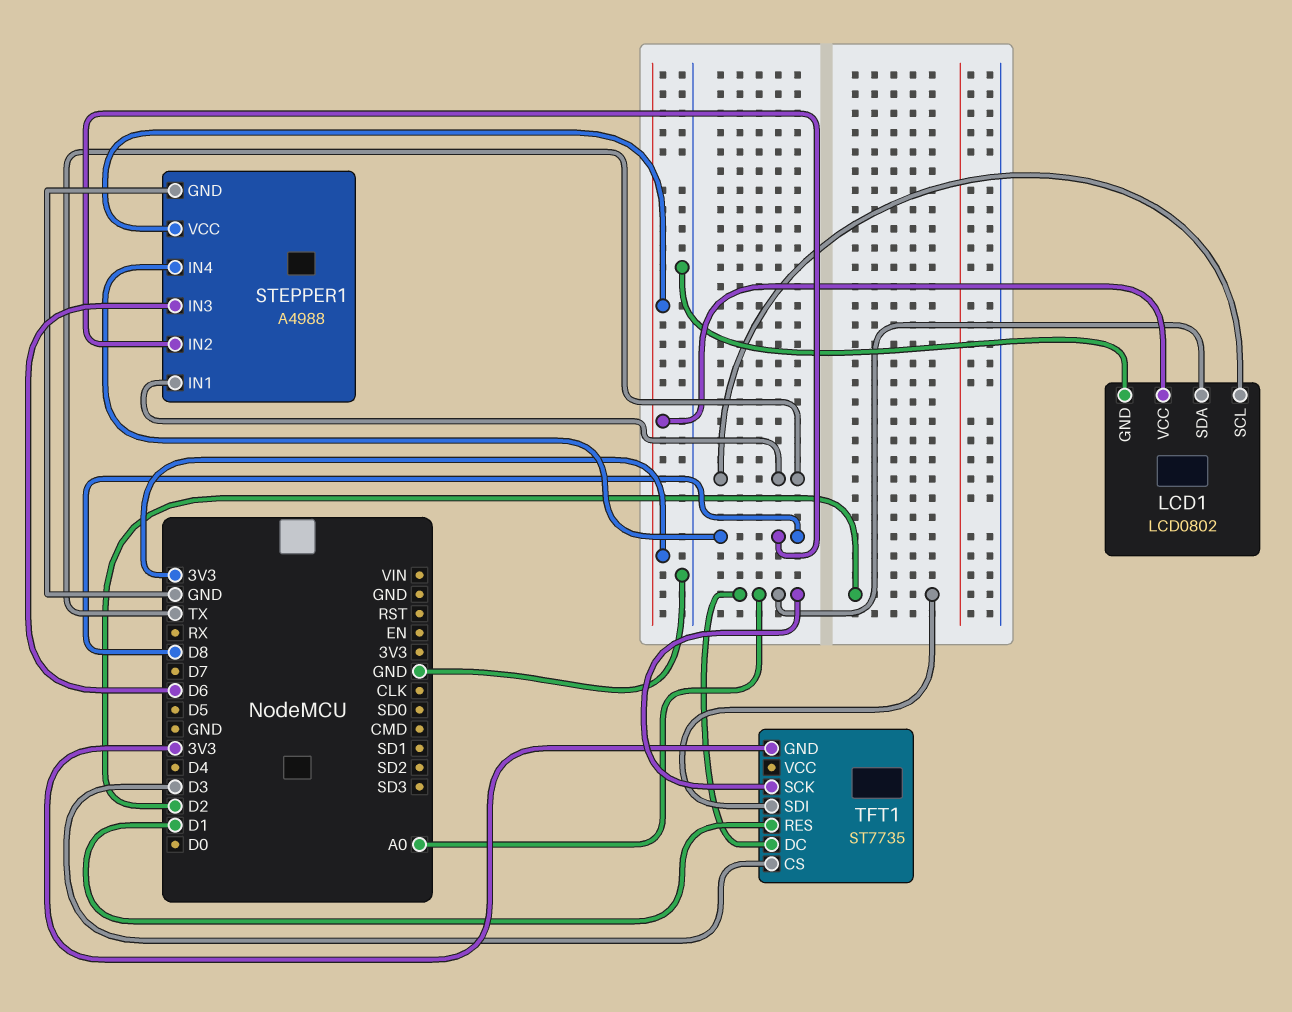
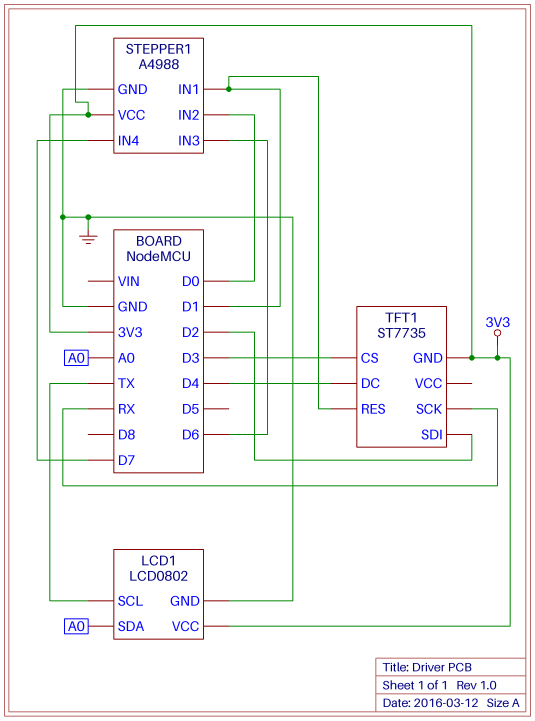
STEPPER1 pin IN1: TX -> D1
STEPPER1 pin IN2: D8 -> D0
STEPPER1 pin IN4: D8 -> D7
TFT1 pin DC: A0 -> D4
TFT1 pin SCK: A0 -> RX

